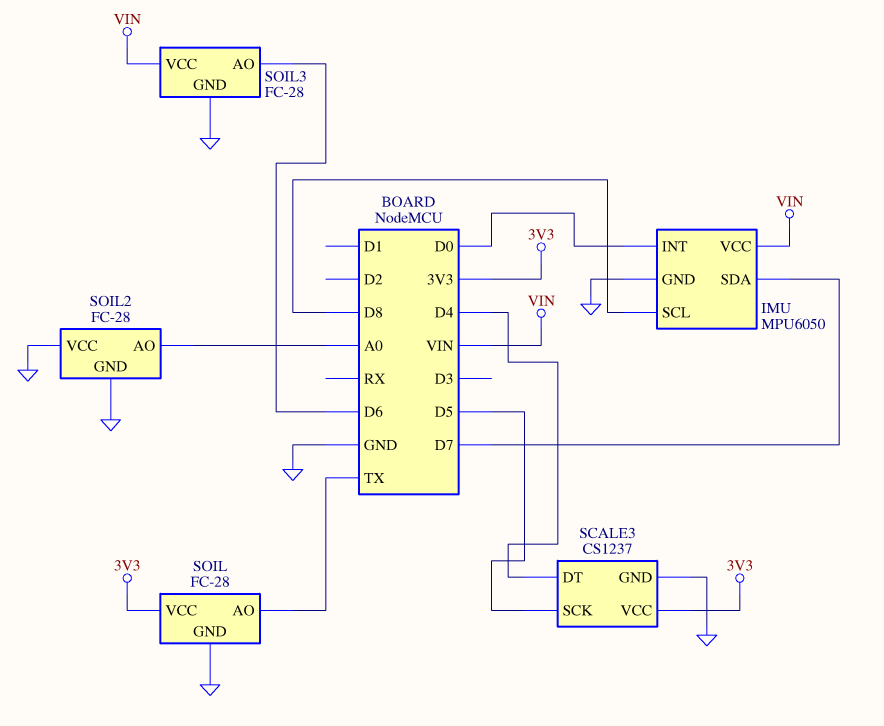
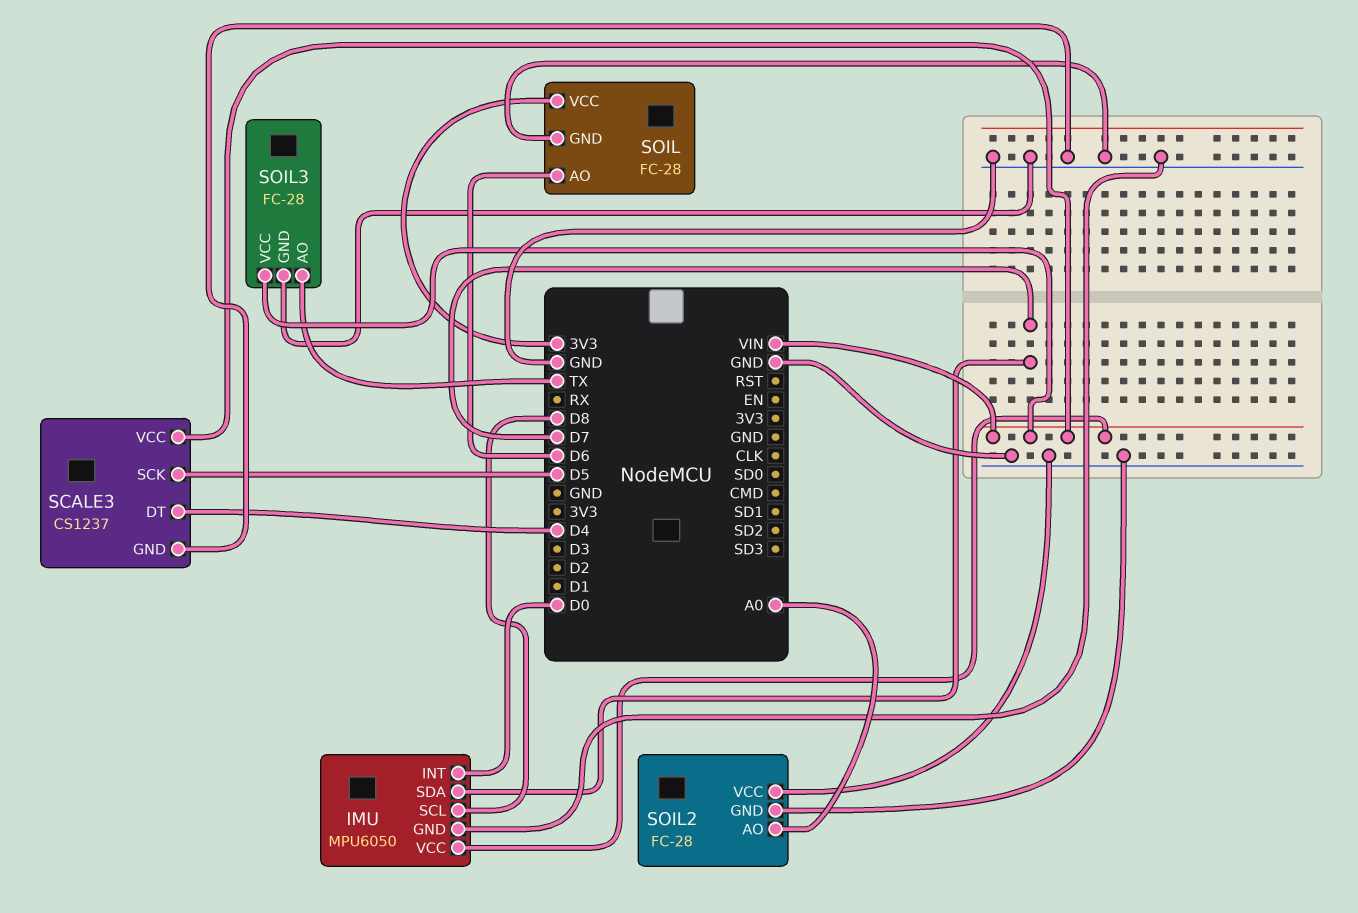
SCALE3 pin VCC: 3V3 -> VIN
SOIL pin AO: TX -> D6
SOIL3 pin AO: D6 -> TX

